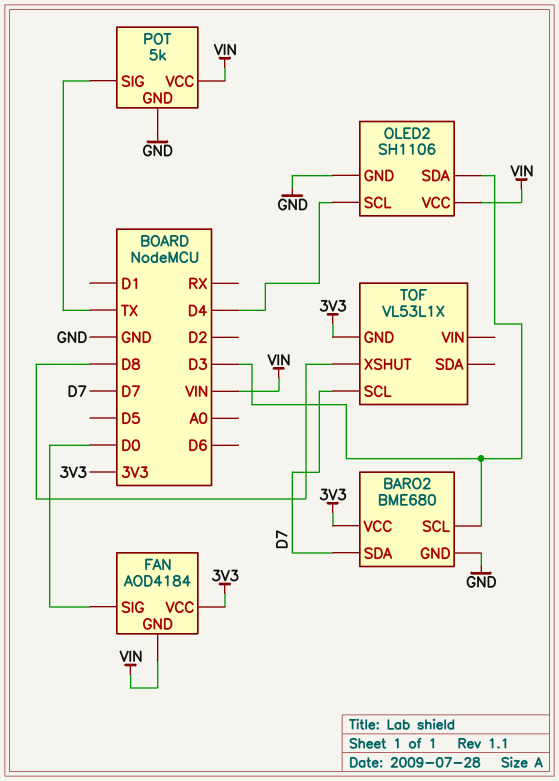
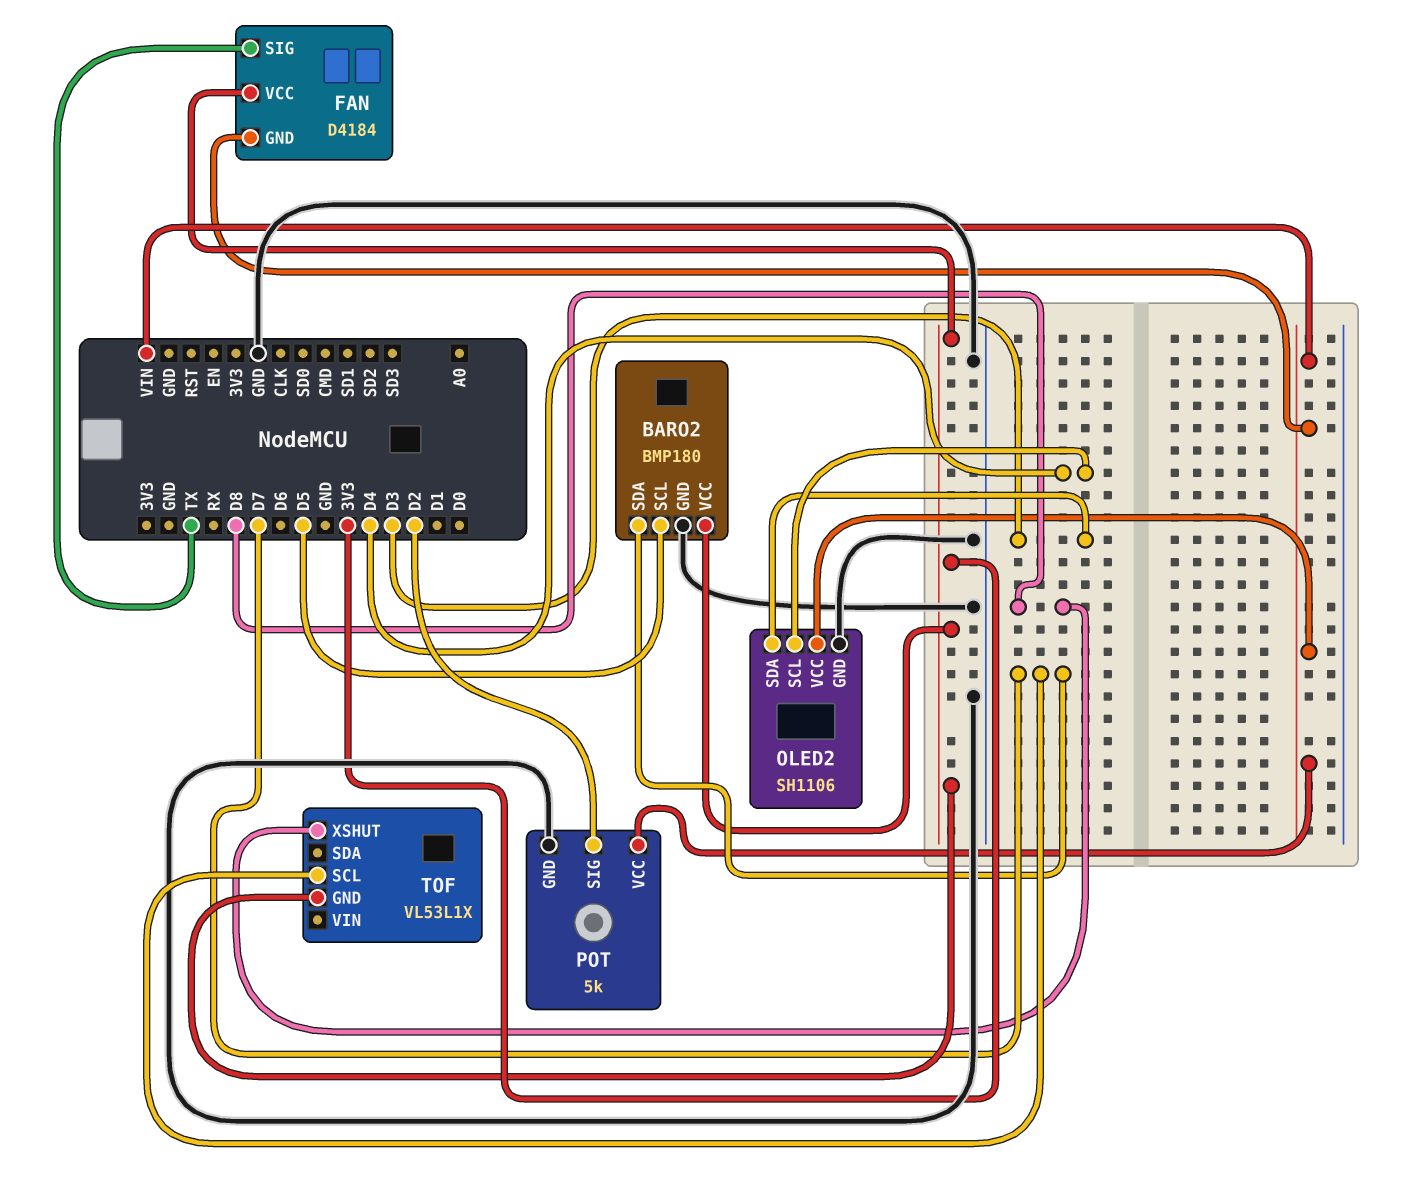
BARO2: BME680 -> BMP180
BARO2 pin SCL: D3 -> D5
FAN: AOD4184 -> D4184
FAN pin SIG: D0 -> TX
POT pin SIG: TX -> D2

